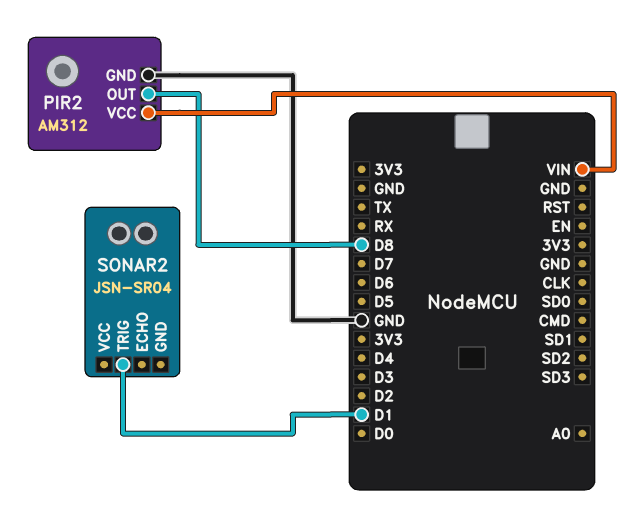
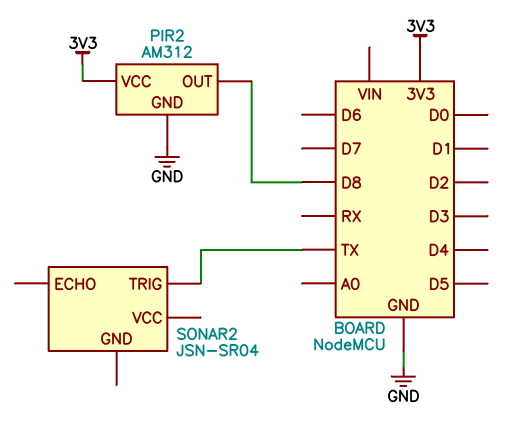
PIR2 pin VCC: VIN -> 3V3
SONAR2 pin TRIG: D1 -> TX

